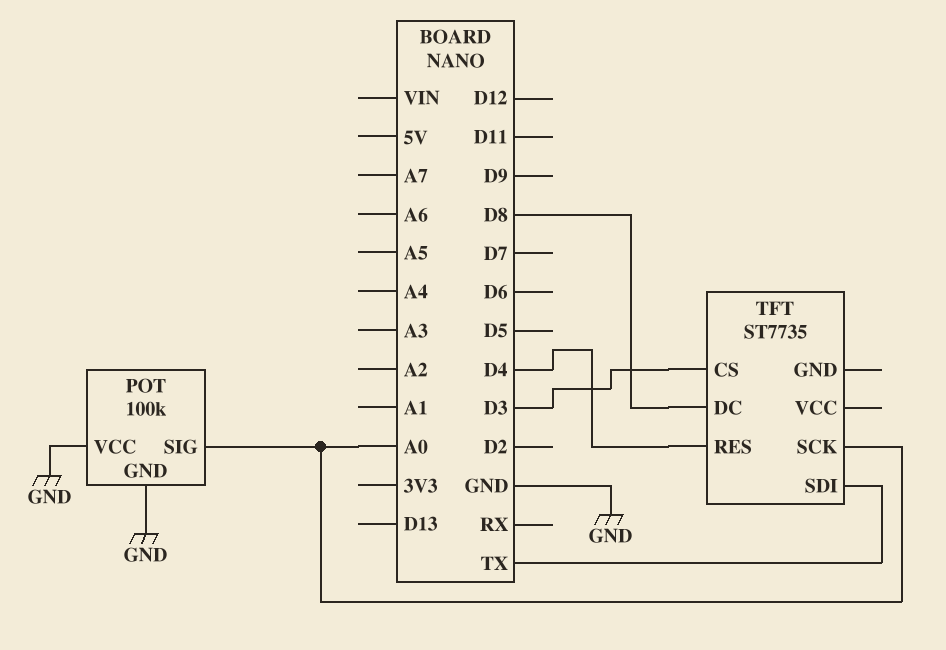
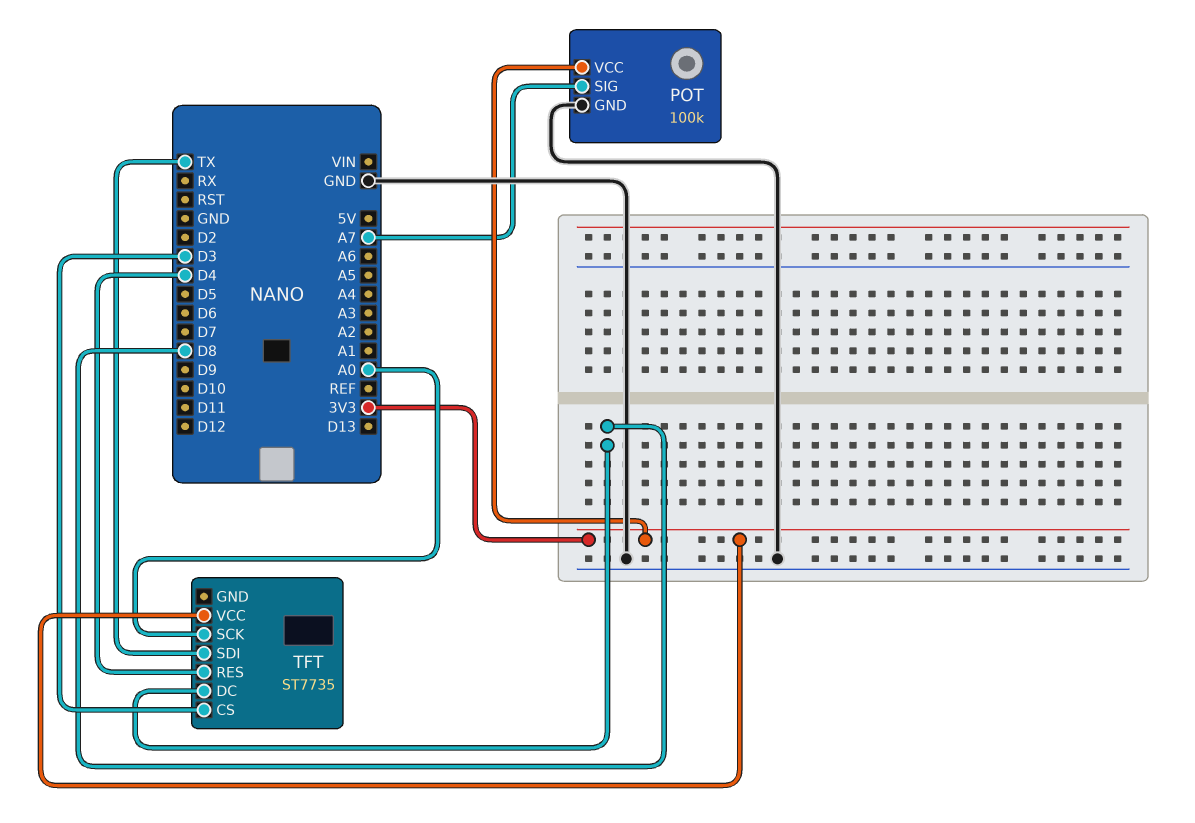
POT pin SIG: A0 -> A7
POT pin VCC: GND -> 3V3
TFT pin VCC: none -> 3V3

